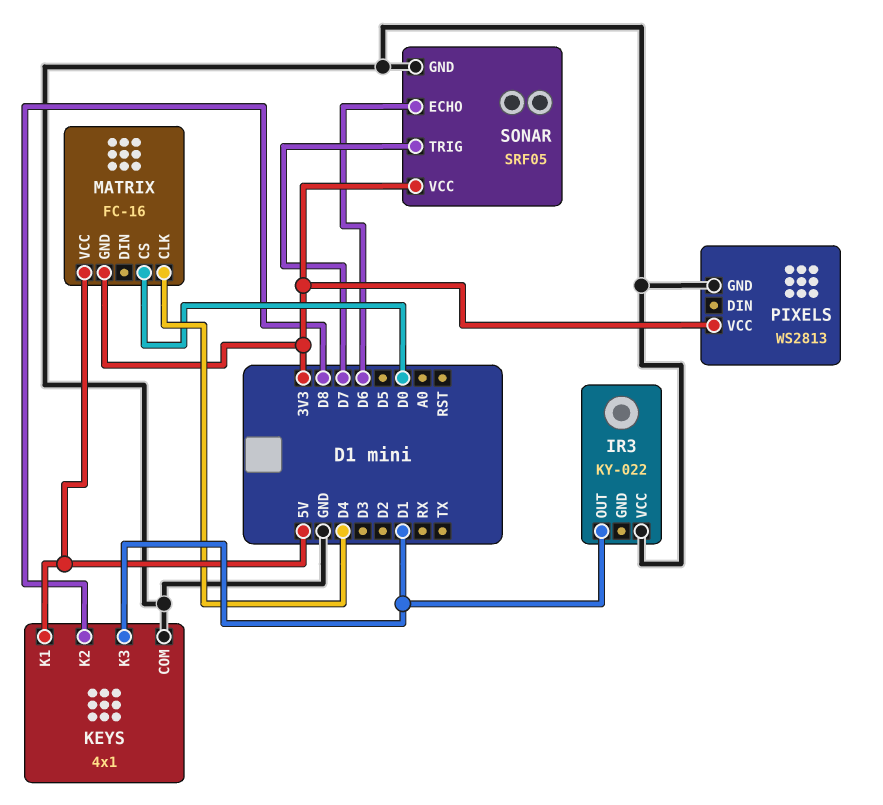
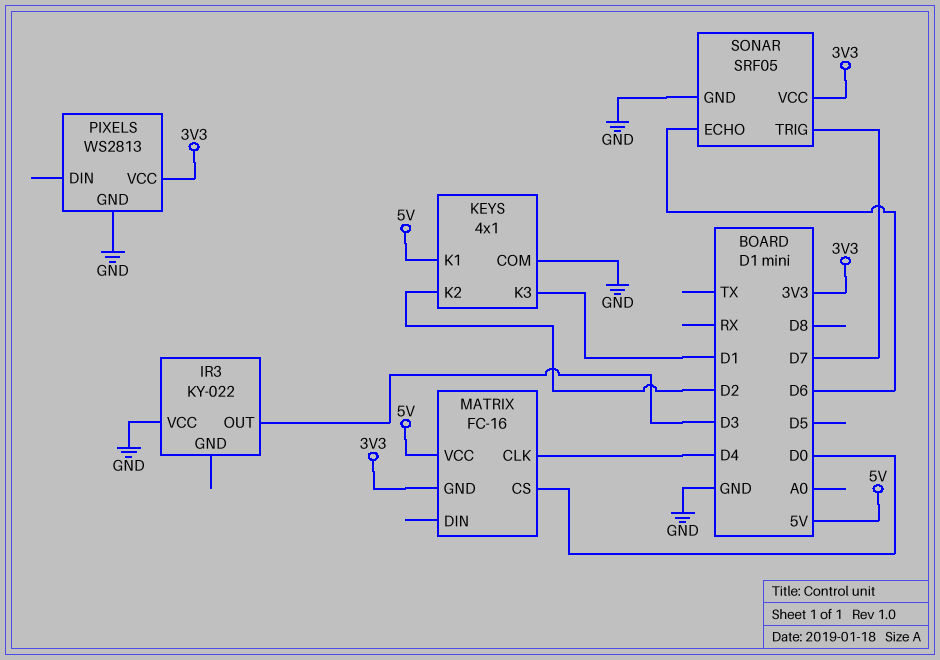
IR3 pin OUT: D1 -> D3
KEYS pin K2: D8 -> D2

